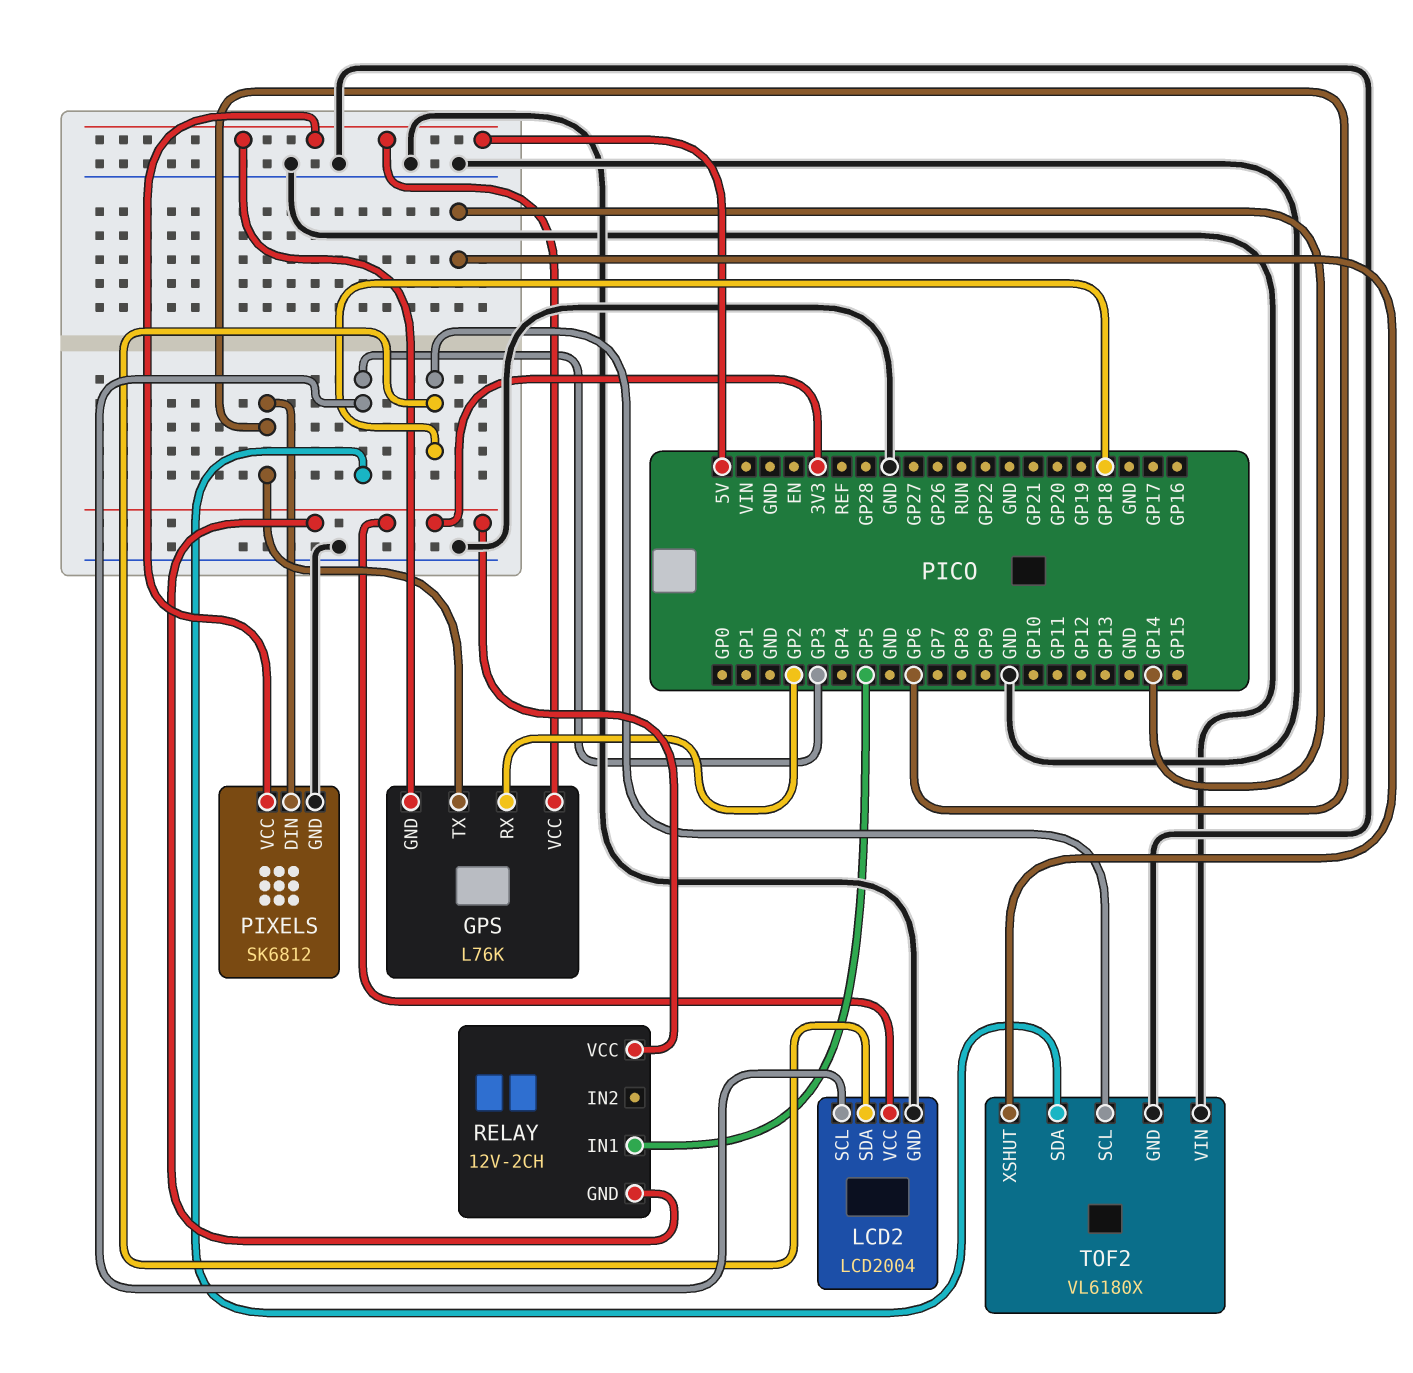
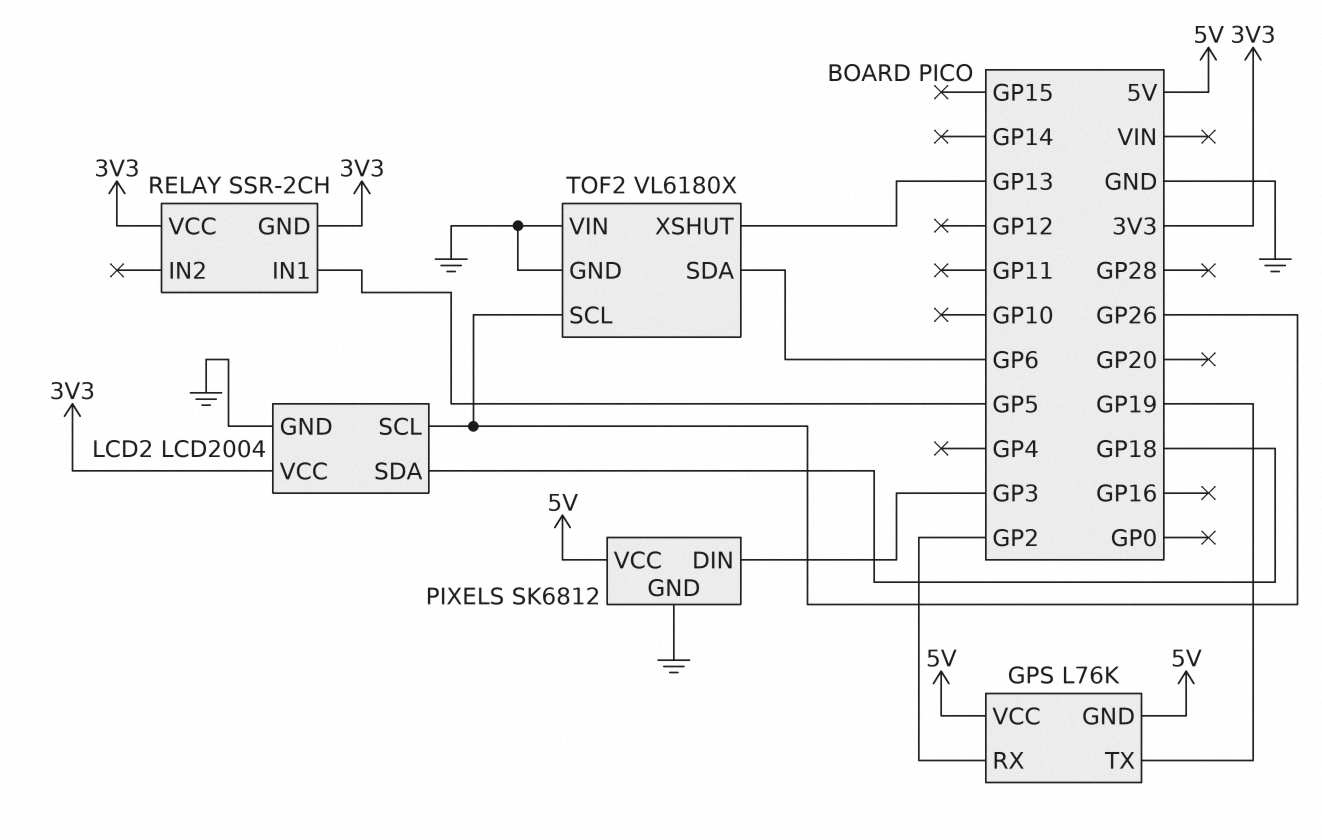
GPS pin TX: GP6 -> GP19
LCD2 pin SCL: GP3 -> GP26
PIXELS pin DIN: GP6 -> GP3
RELAY: 12V-2CH -> SSR-2CH
TOF2 pin SCL: GP18 -> GP26
TOF2 pin SDA: GP3 -> GP6
TOF2 pin XSHUT: GP14 -> GP13

